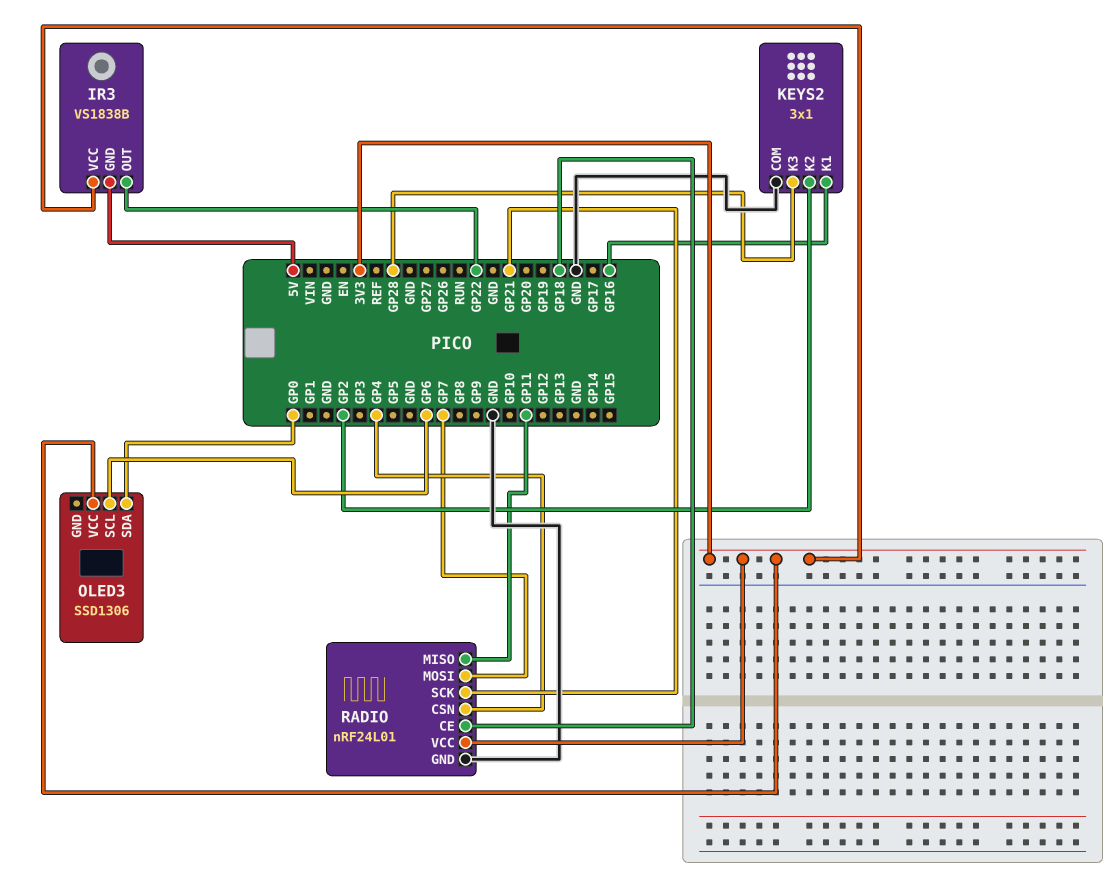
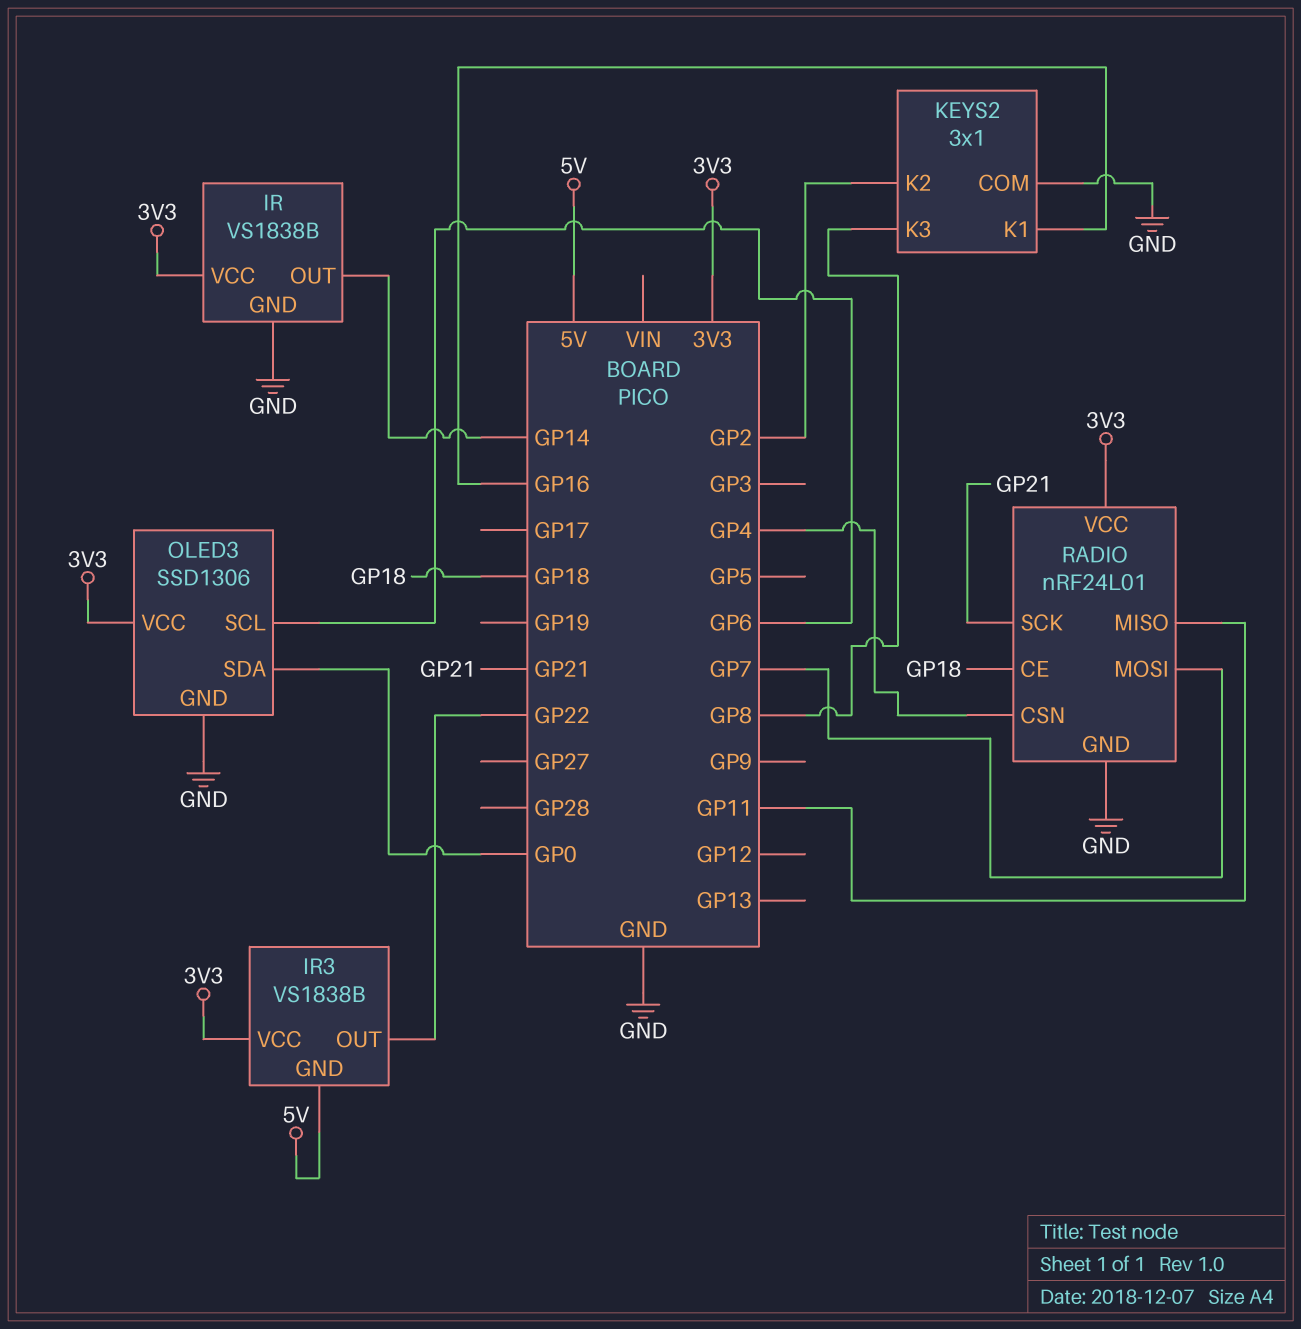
IR: none -> VS1838B
IR pin GND: none -> GND
IR pin OUT: none -> GP14
IR pin VCC: none -> 3V3
KEYS2 pin K3: GP28 -> GP8
OLED3 pin GND: none -> GND

